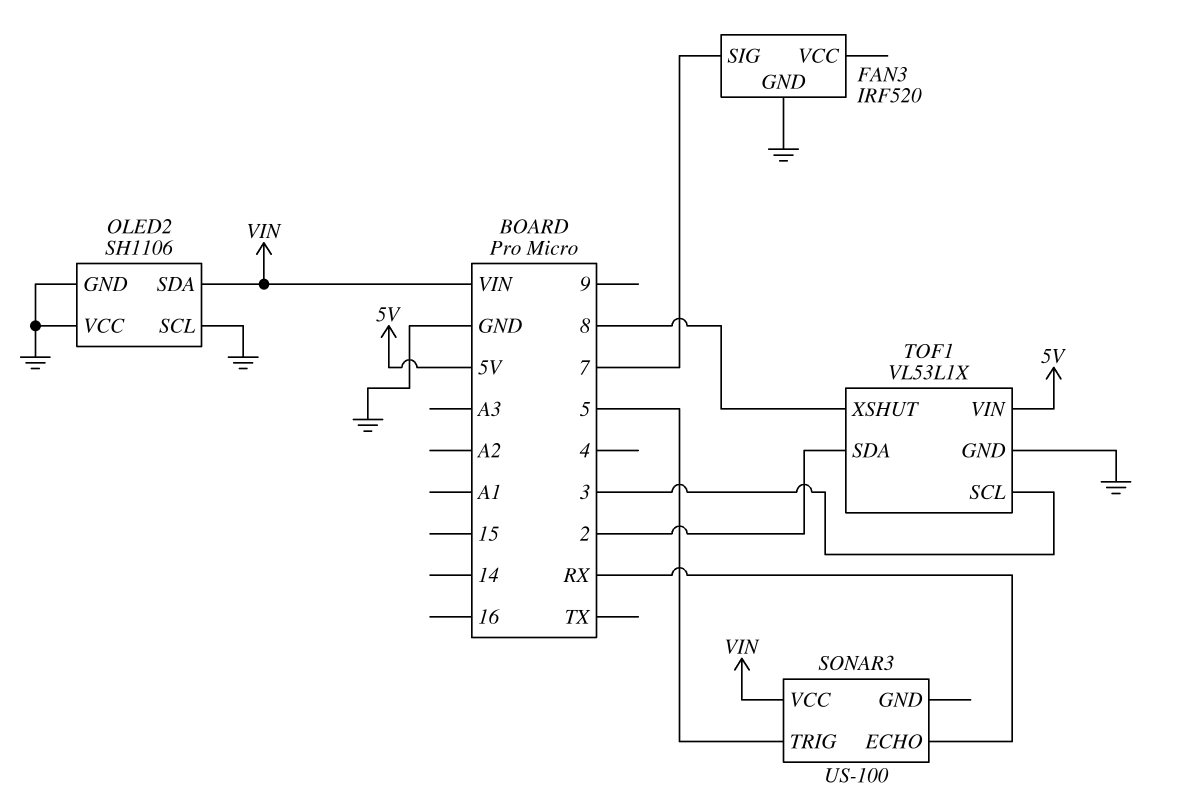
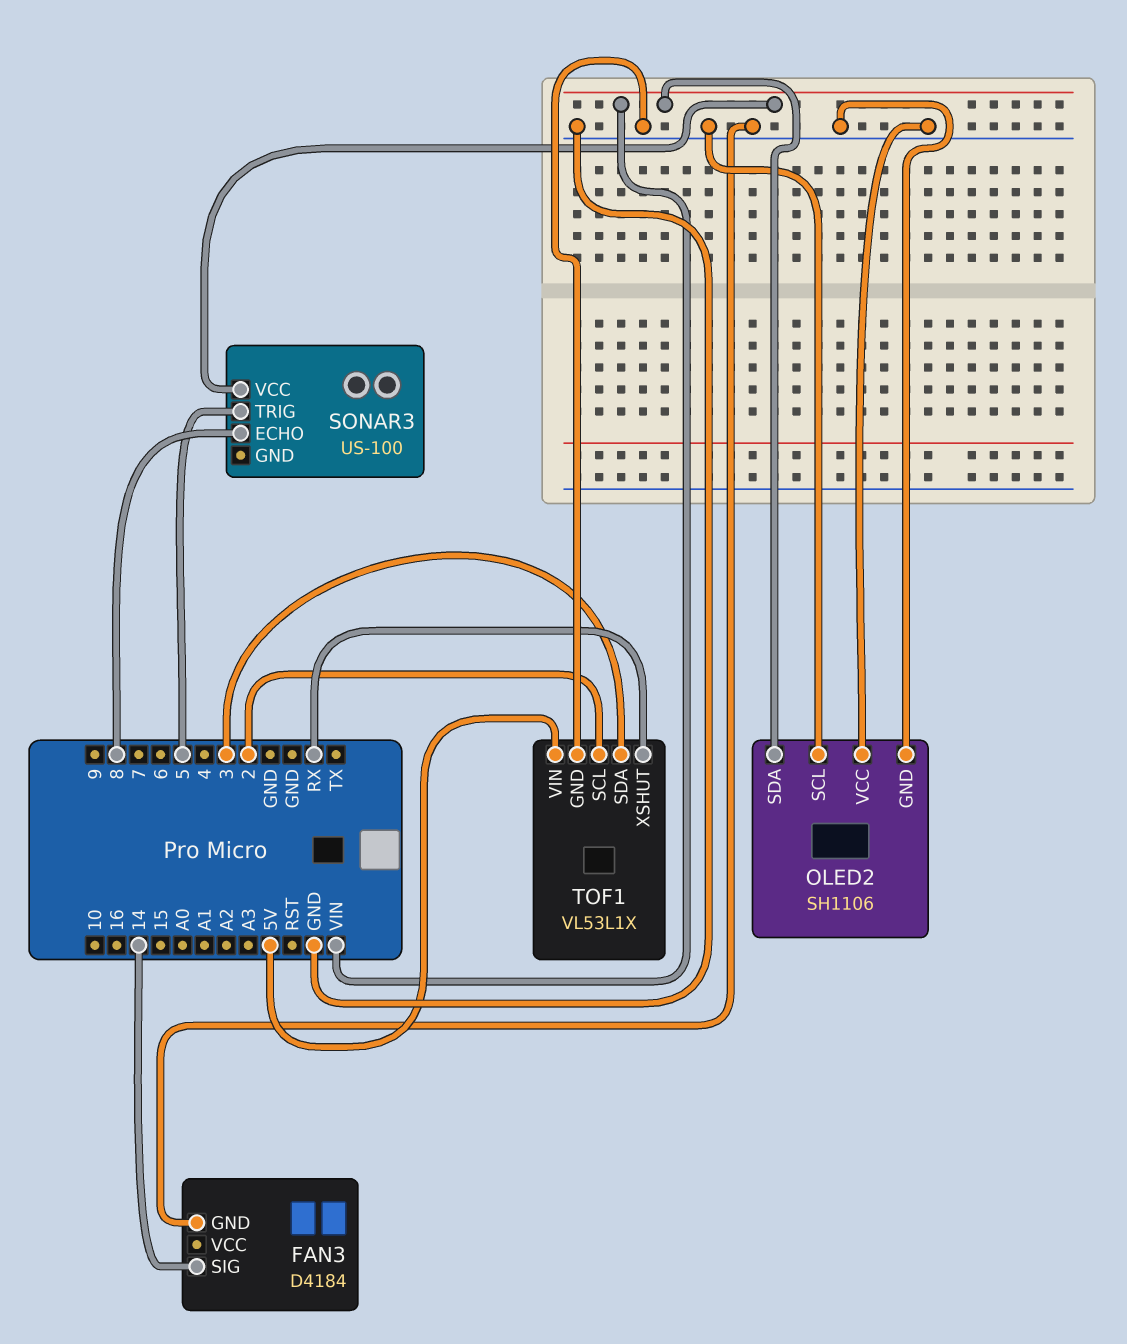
FAN3: IRF520 -> D4184
FAN3 pin SIG: 7 -> 14
SONAR3 pin ECHO: RX -> 8
TOF1 pin SCL: 3 -> 2
TOF1 pin SDA: 2 -> 3
TOF1 pin XSHUT: 8 -> RX

